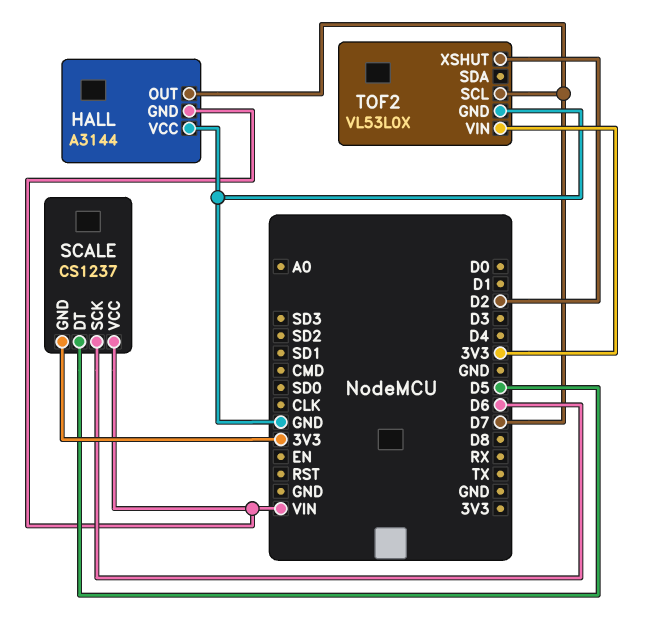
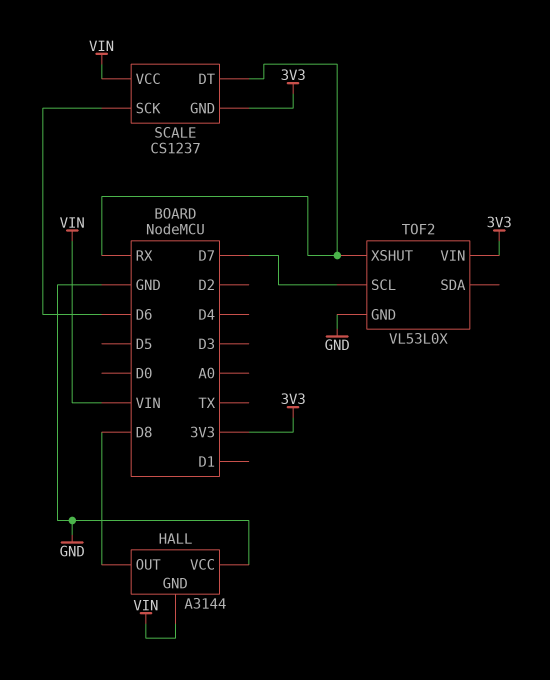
HALL pin OUT: D7 -> D8
SCALE pin DT: D5 -> RX
TOF2 pin XSHUT: D2 -> RX

